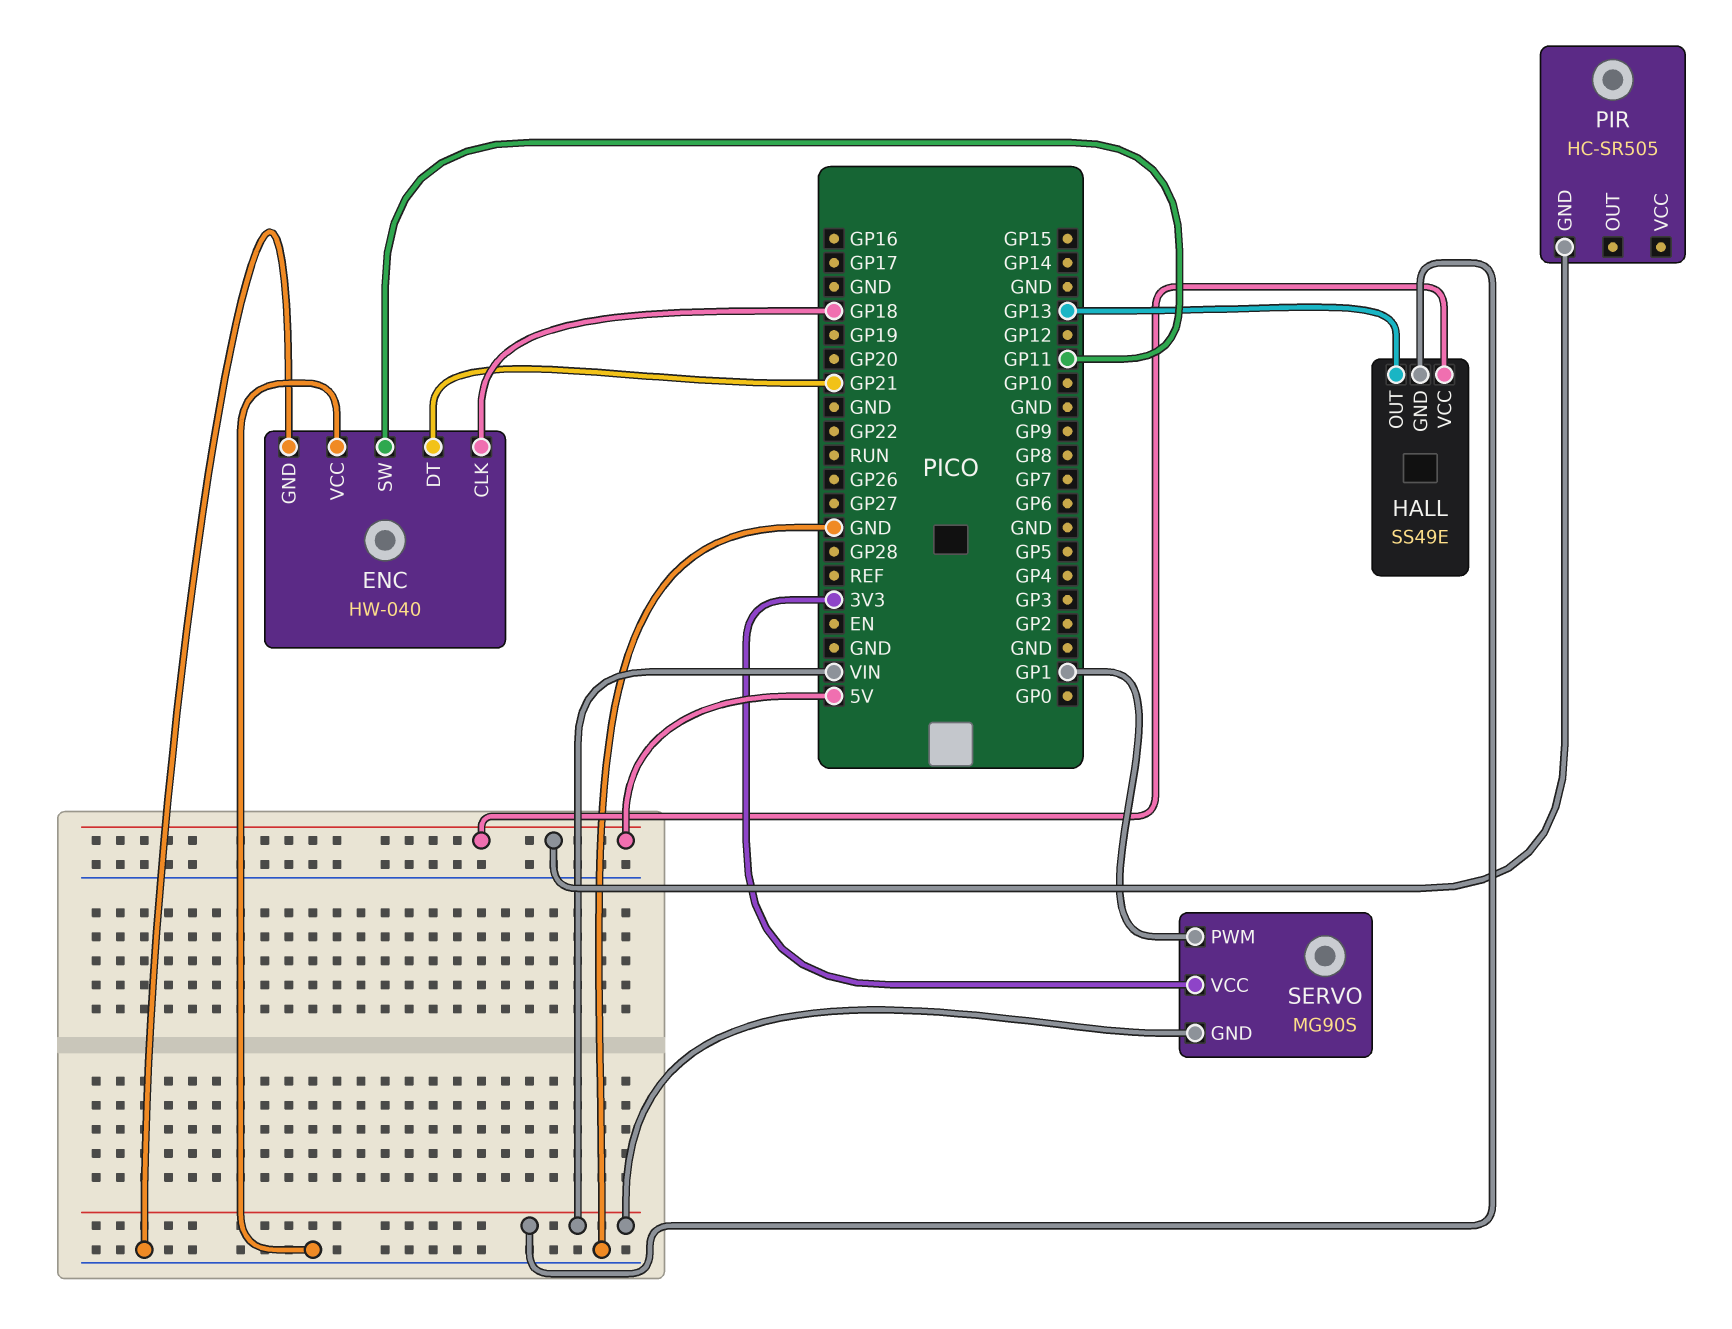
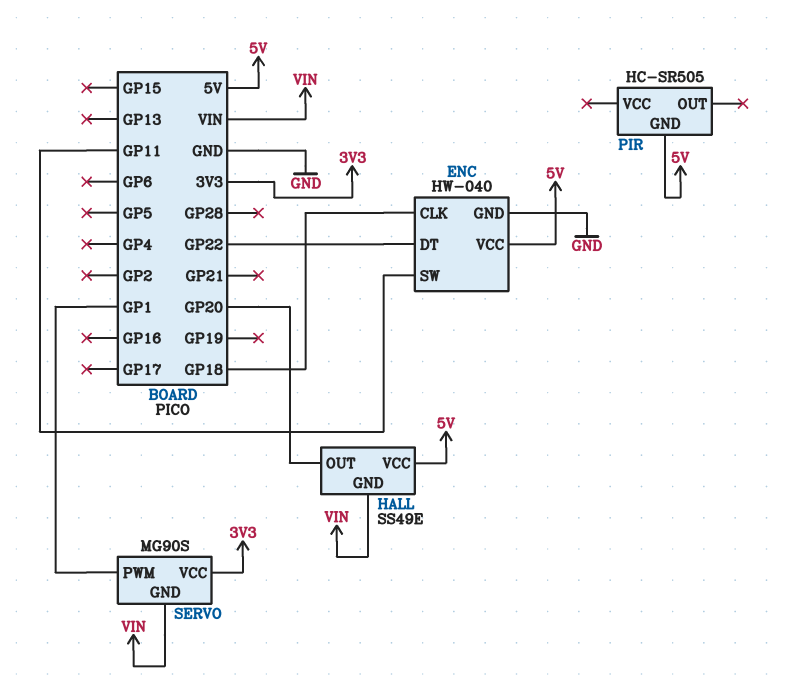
ENC pin DT: GP21 -> GP22
ENC pin VCC: GND -> 5V
HALL pin OUT: GP13 -> GP20

